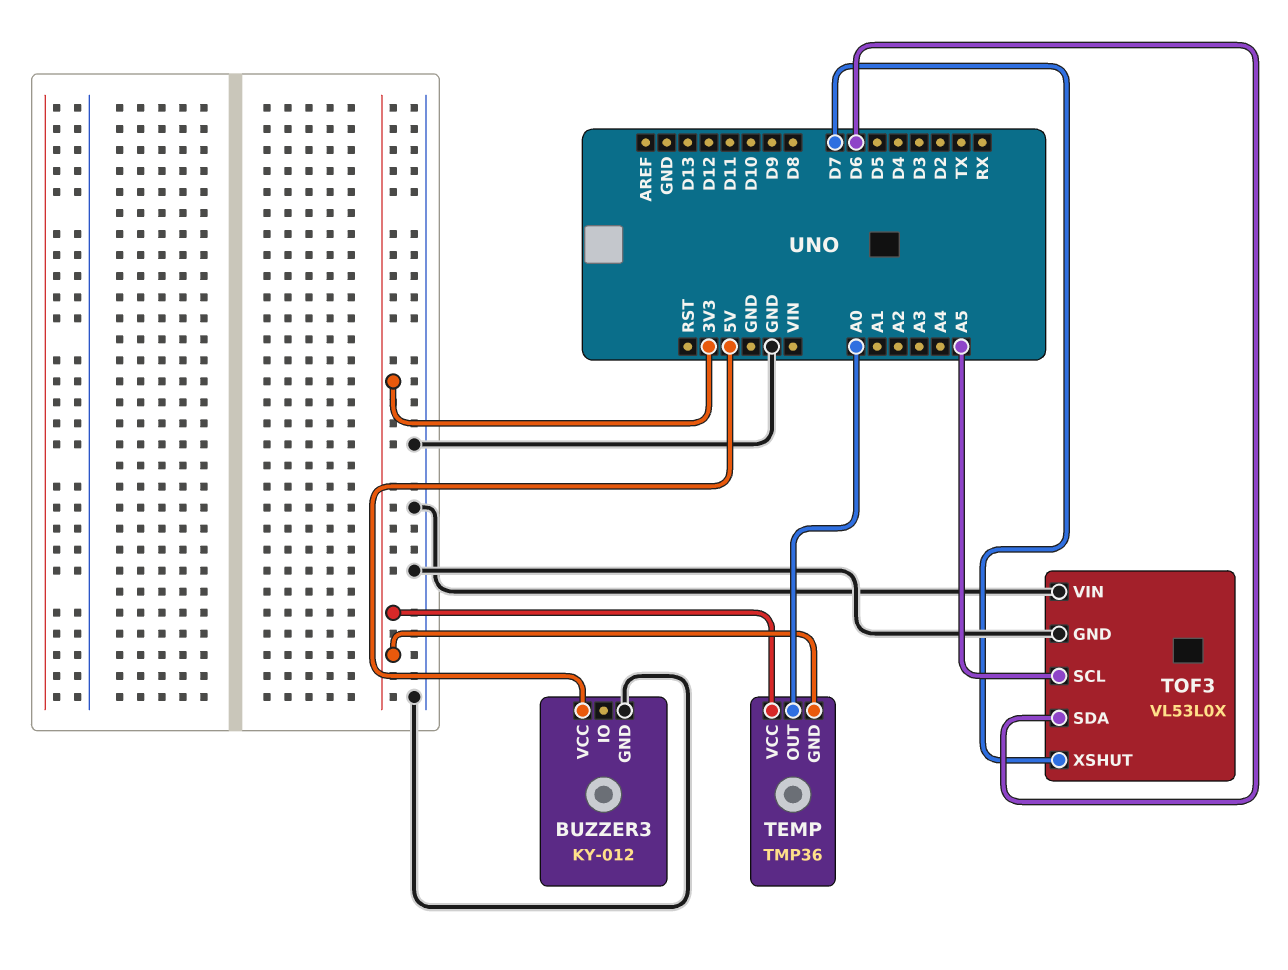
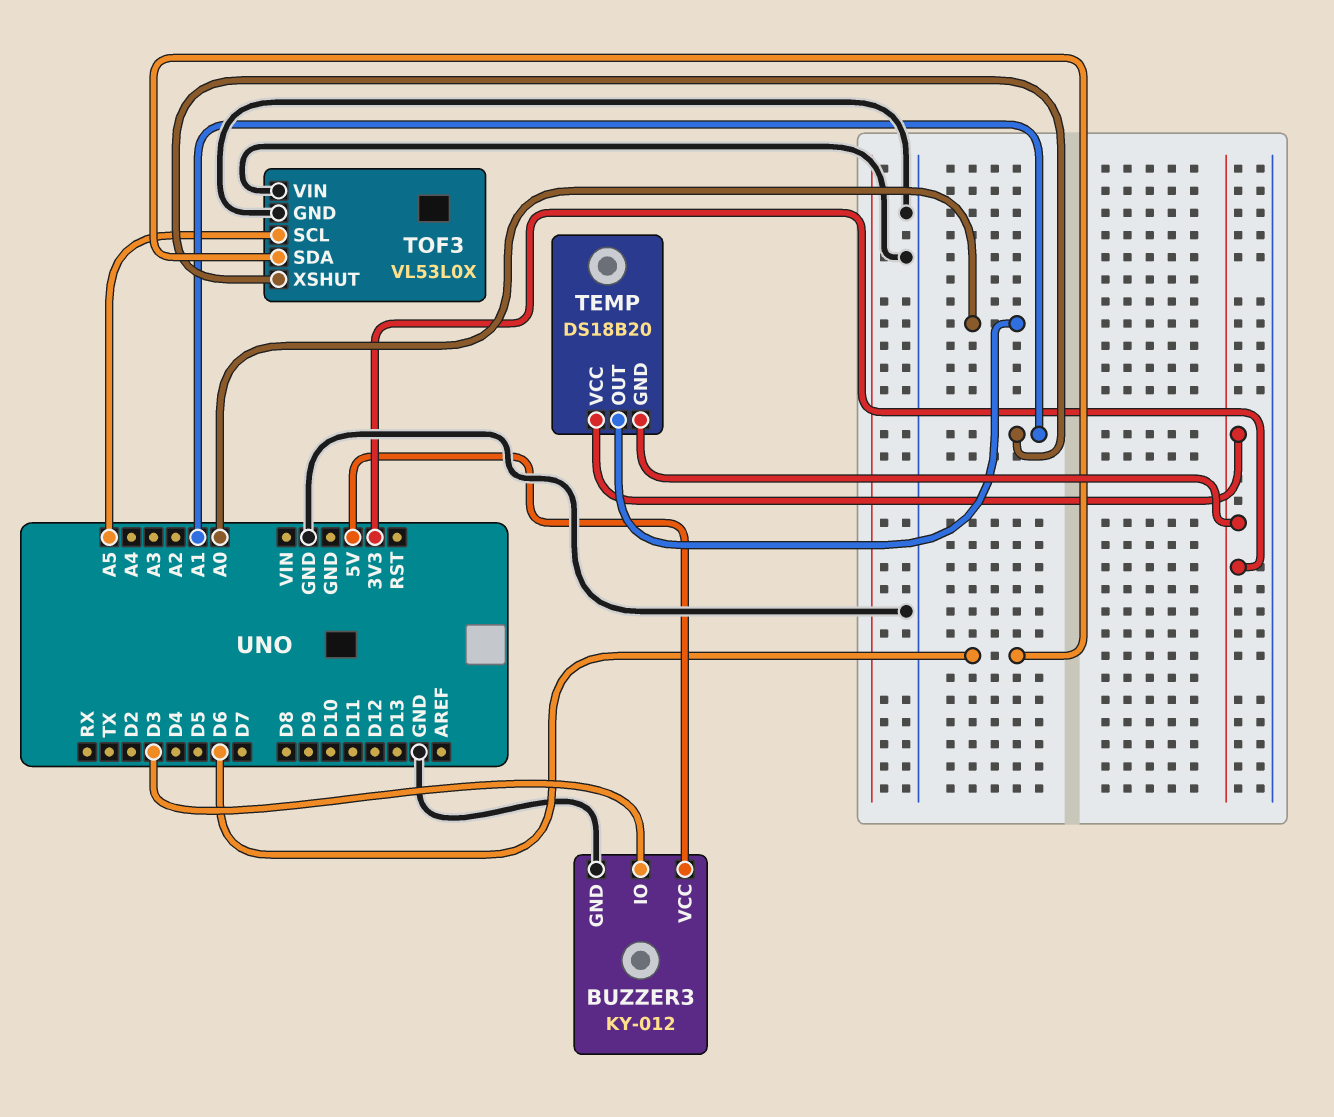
BUZZER3 pin IO: none -> D3
TEMP: TMP36 -> DS18B20
TOF3 pin XSHUT: D7 -> A1

